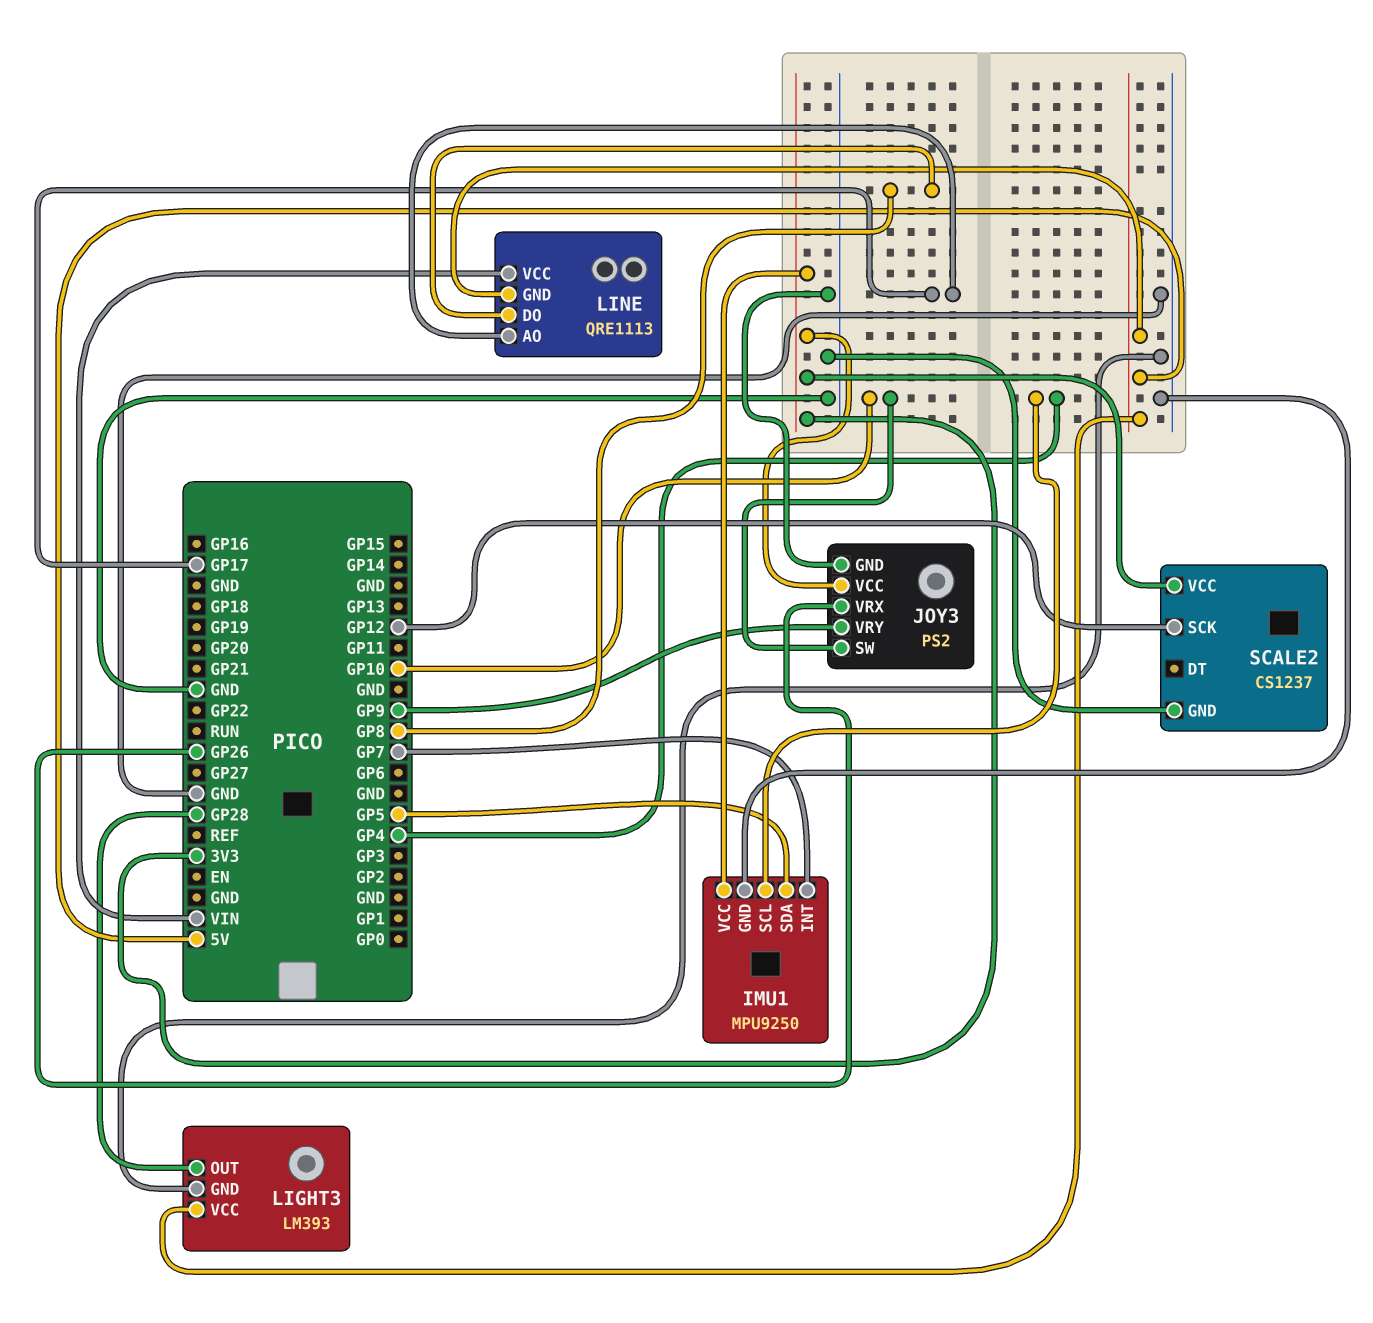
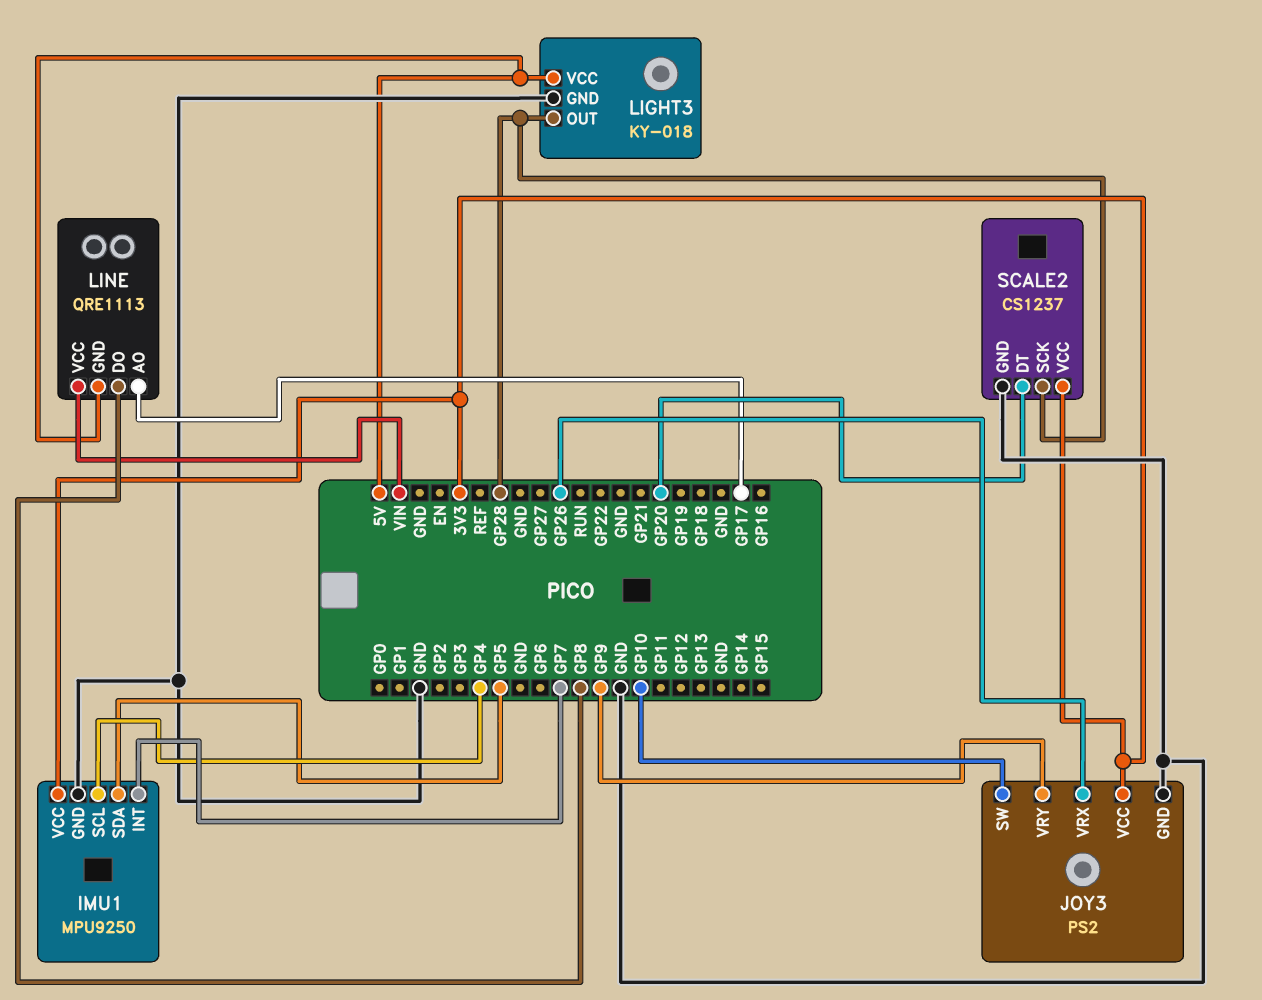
LIGHT3: LM393 -> KY-018
SCALE2 pin DT: none -> GP20
SCALE2 pin SCK: GP12 -> GP28

